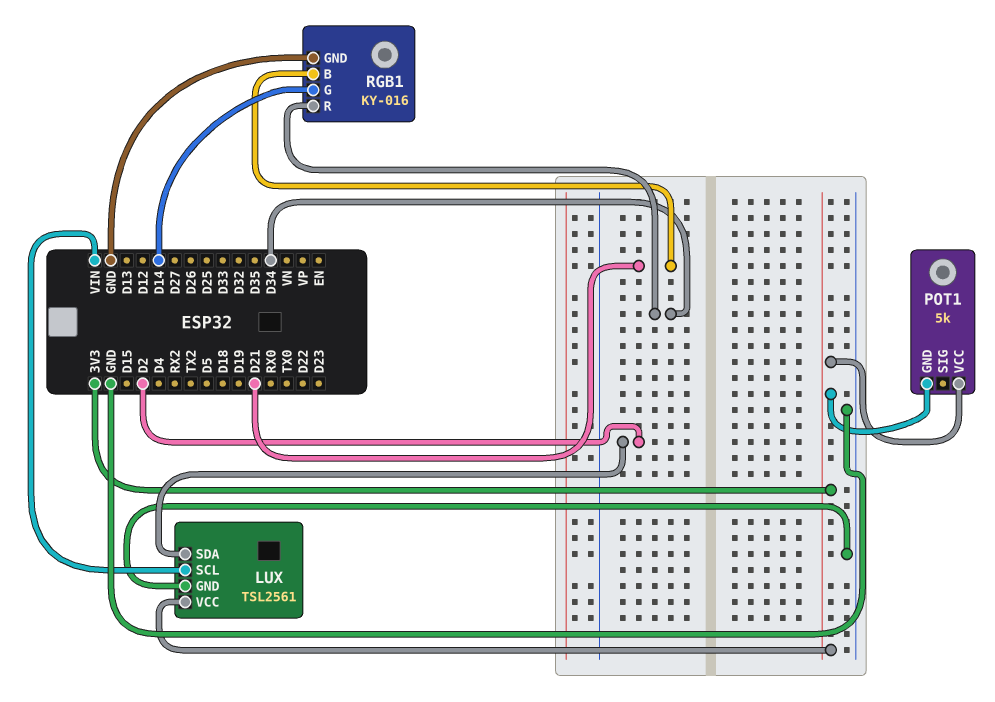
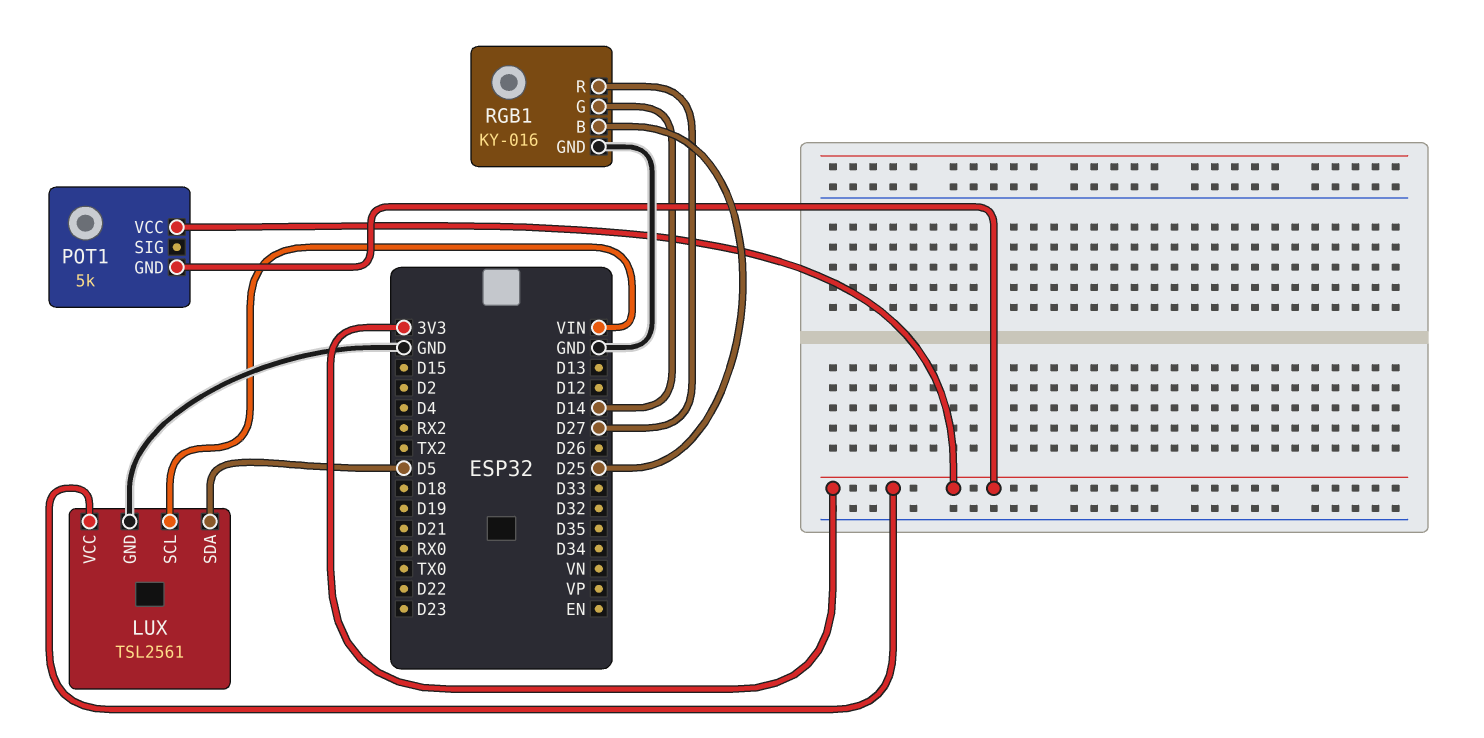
LUX pin SDA: D2 -> D5
RGB1 pin B: D21 -> D25
RGB1 pin R: D34 -> D27

